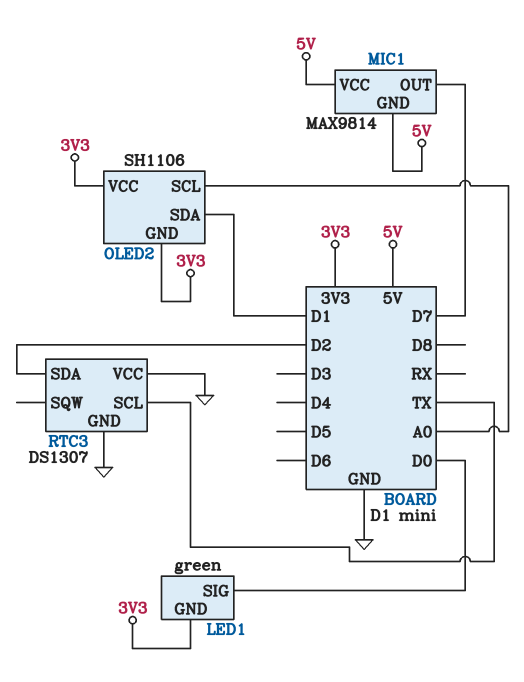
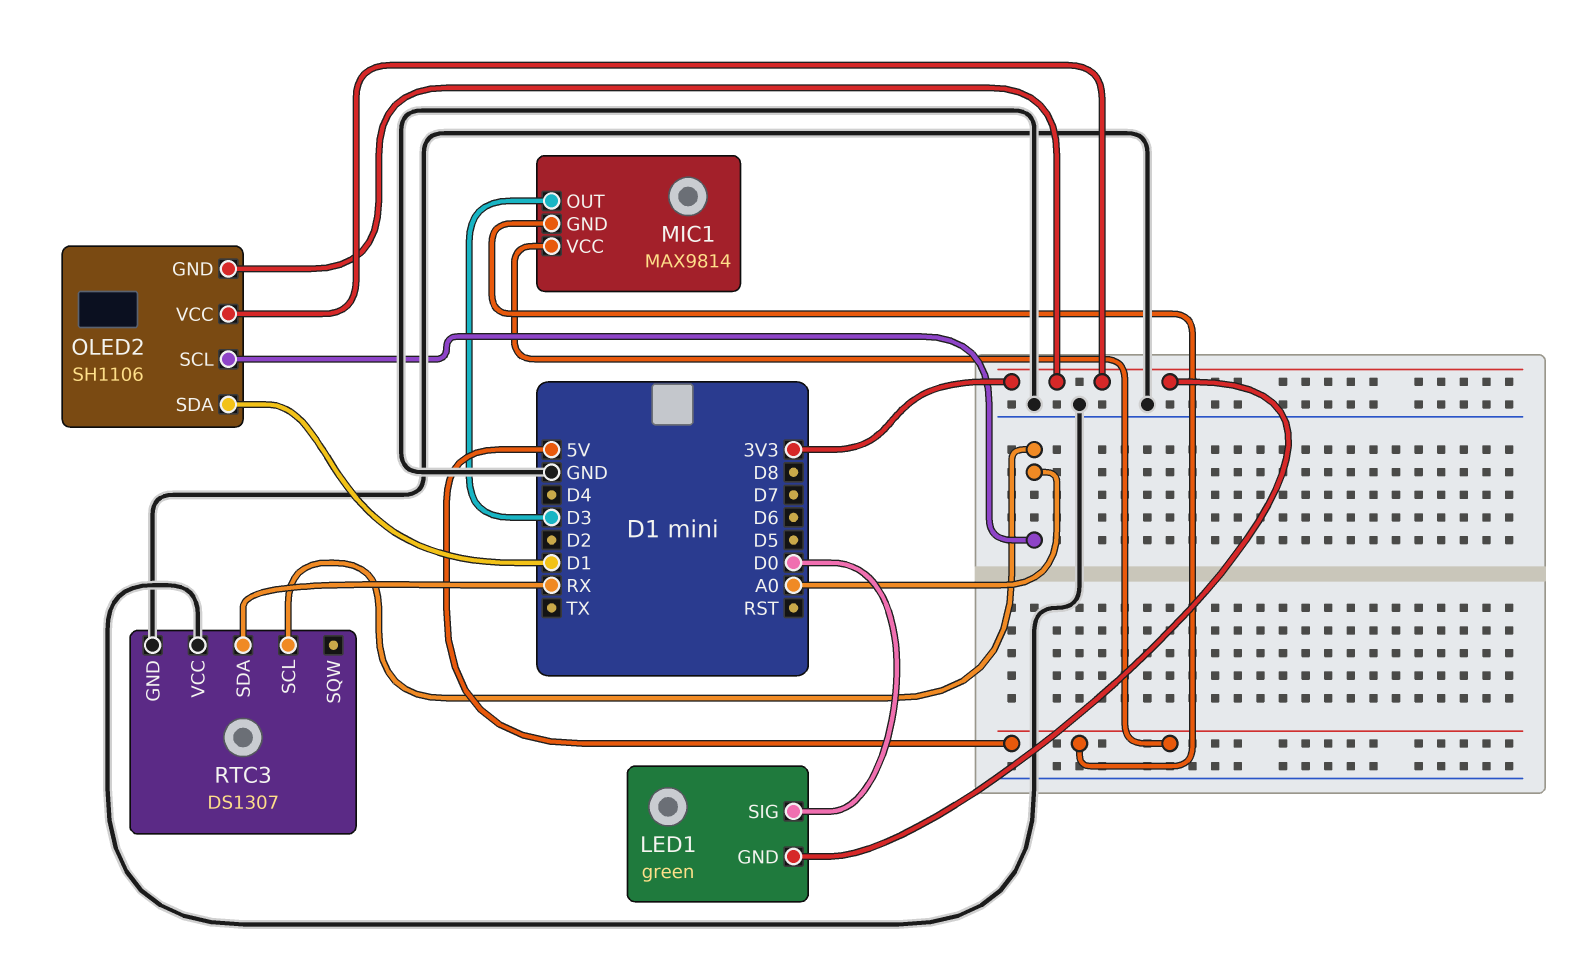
MIC1 pin OUT: D7 -> D3
RTC3 pin SCL: TX -> A0
RTC3 pin SDA: D2 -> RX

